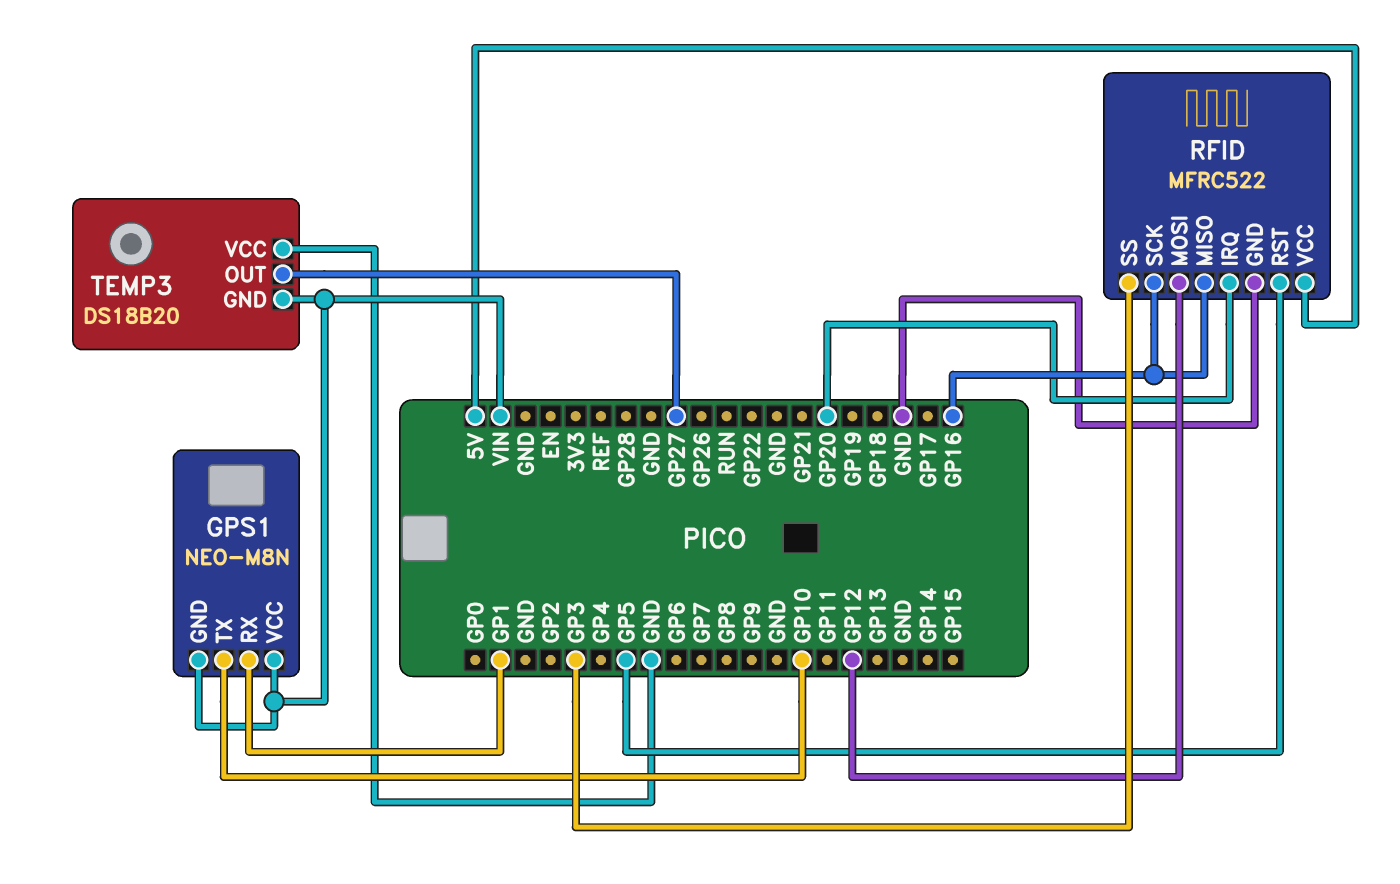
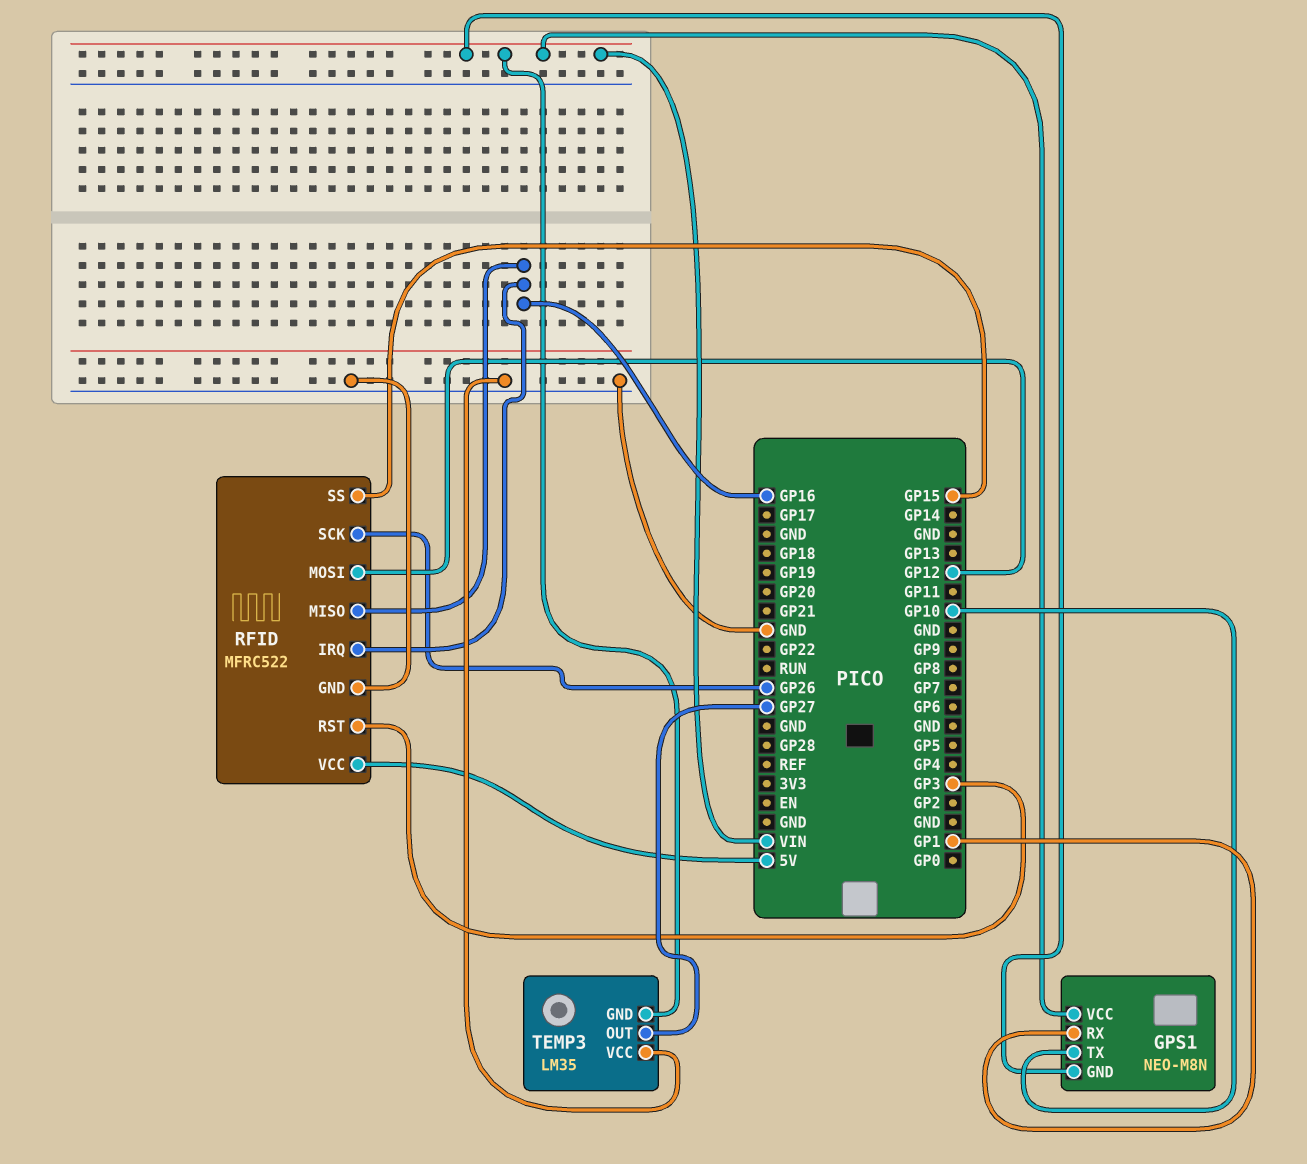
RFID pin IRQ: GP20 -> GP16
RFID pin RST: GP5 -> GP3
RFID pin SCK: GP16 -> GP26
RFID pin SS: GP3 -> GP15
TEMP3: DS18B20 -> LM35

